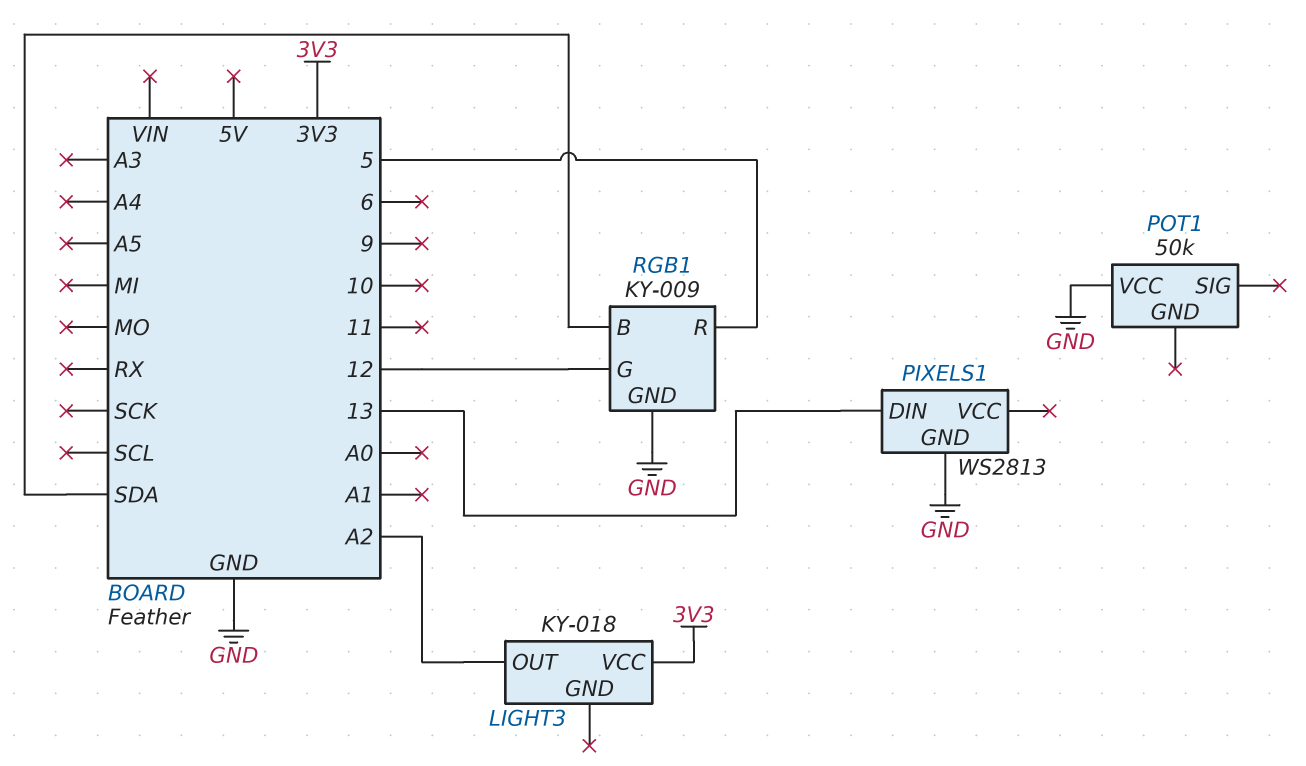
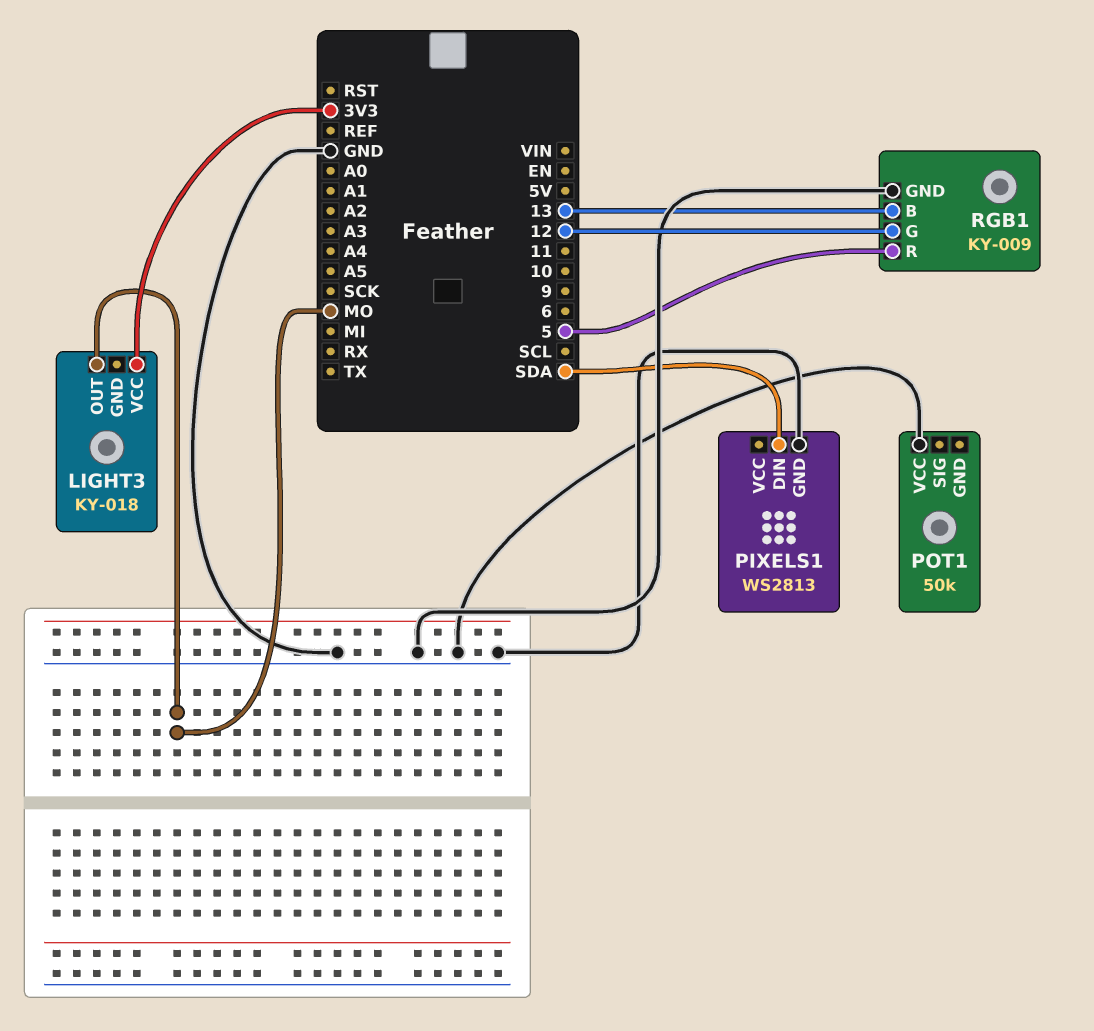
LIGHT3 pin OUT: A2 -> MO
PIXELS1 pin DIN: 13 -> SDA
RGB1 pin B: SDA -> 13

